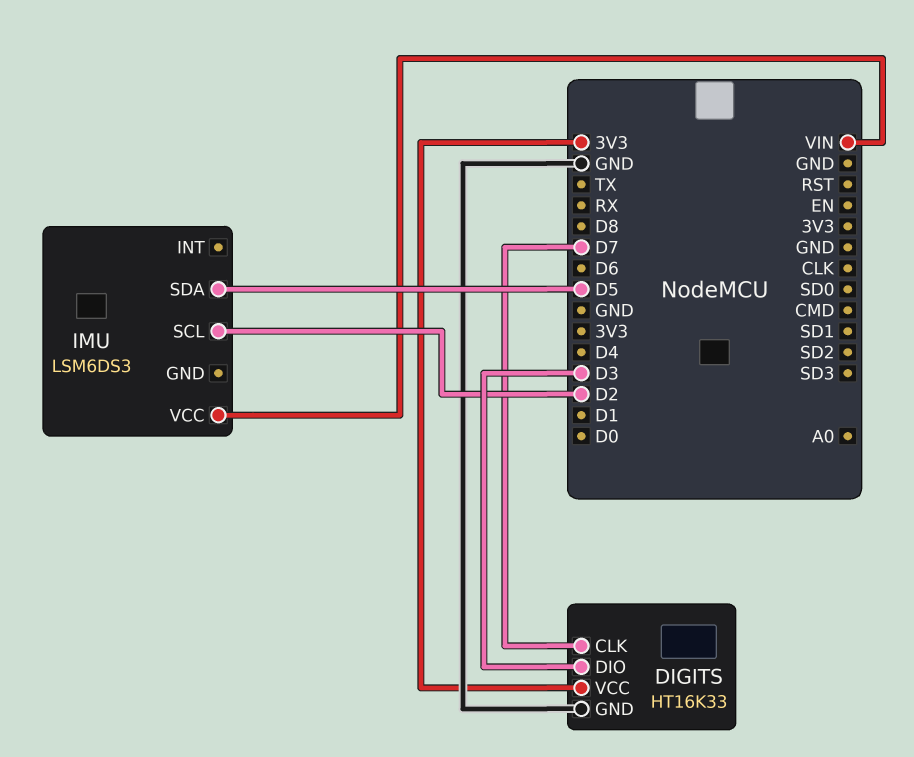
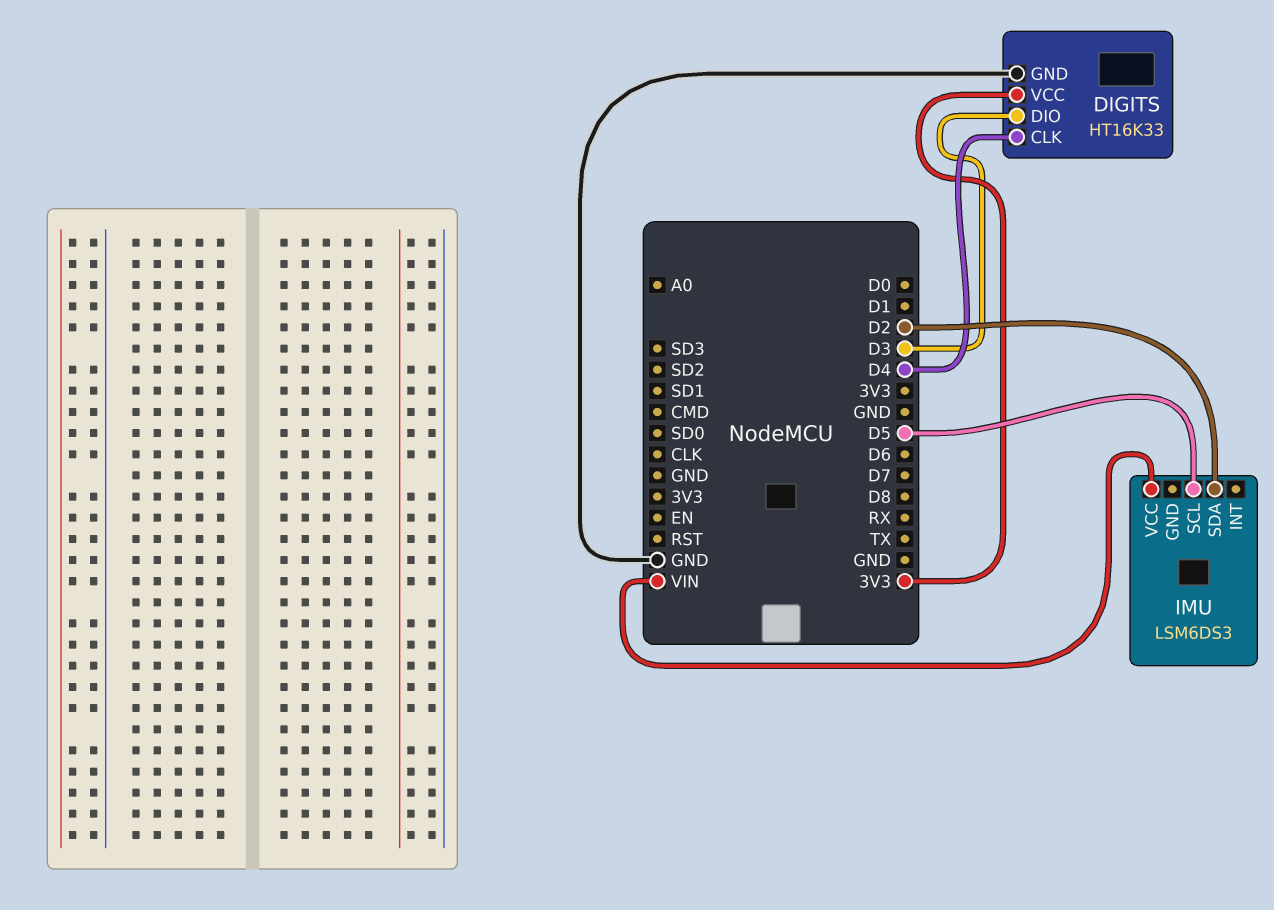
DIGITS pin CLK: D7 -> D4
IMU pin SCL: D2 -> D5
IMU pin SDA: D5 -> D2

